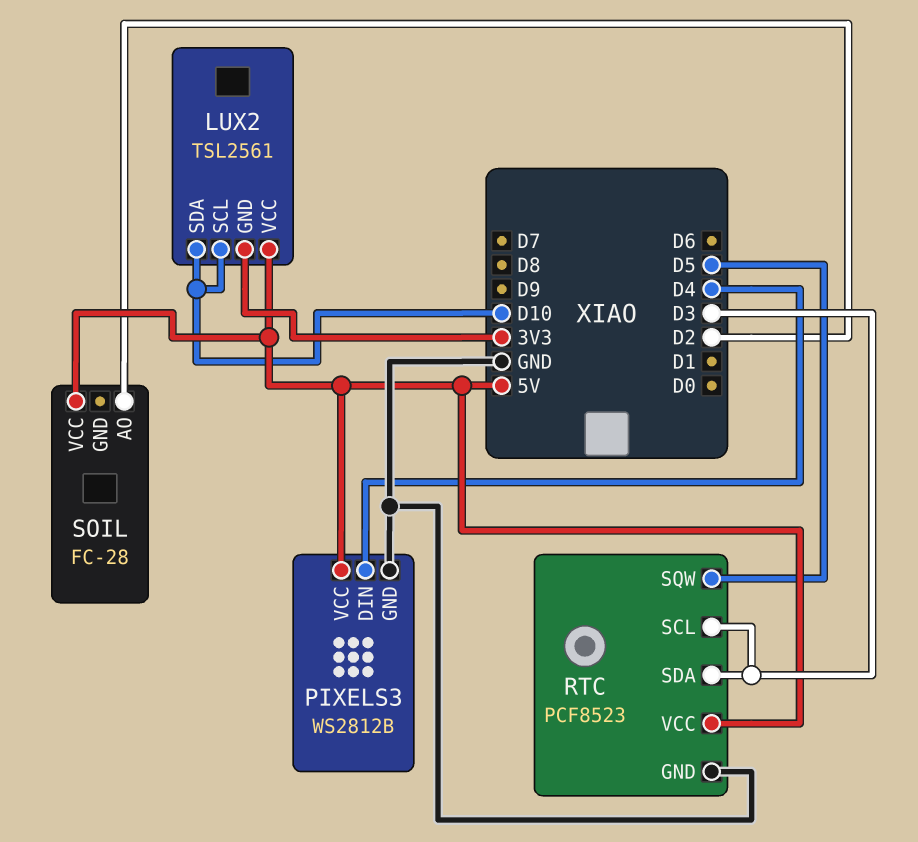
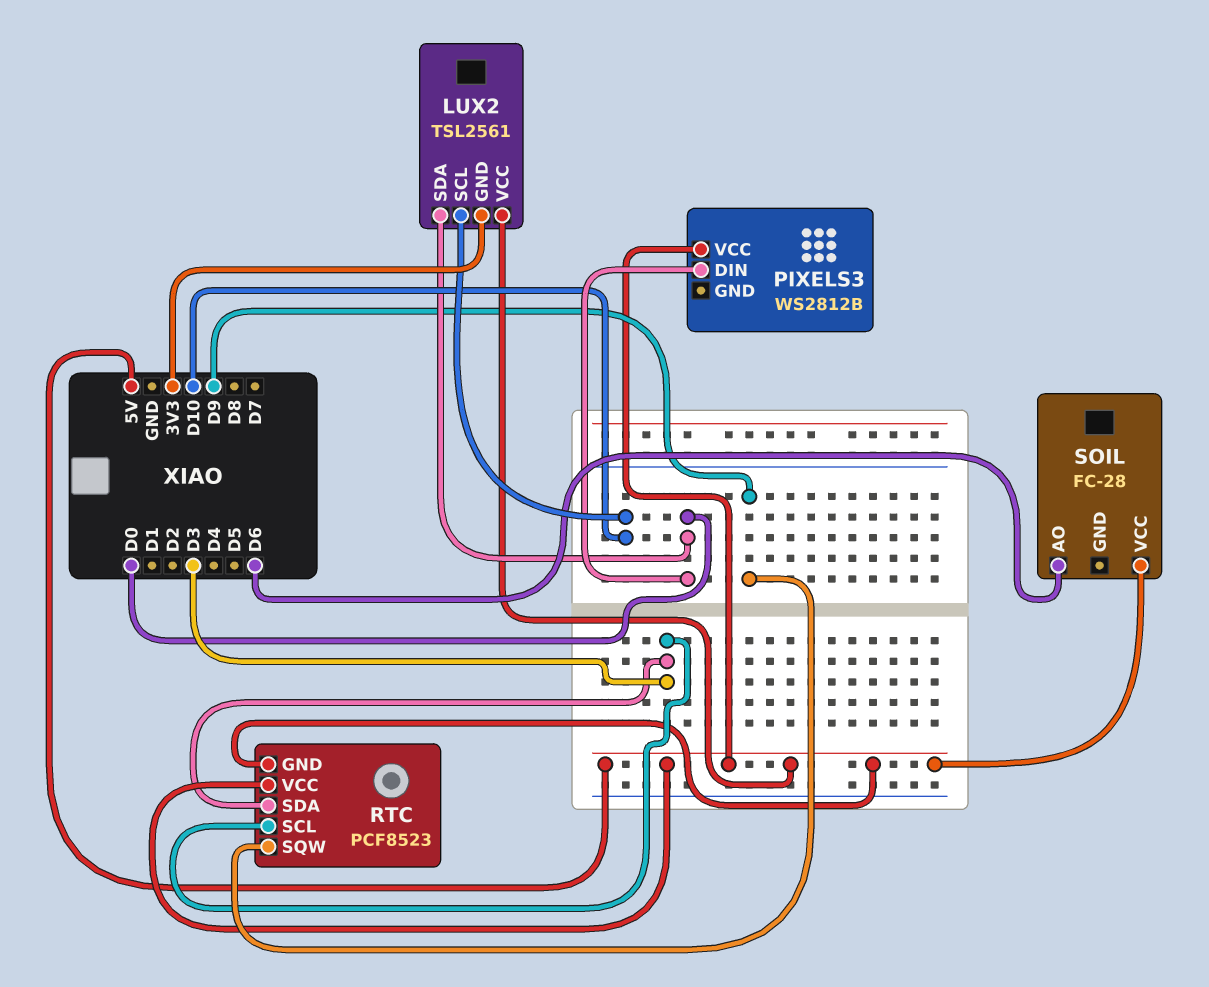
LUX2 pin SDA: D10 -> D0
PIXELS3 pin DIN: D4 -> D0
PIXELS3 pin GND: GND -> none
RTC pin GND: GND -> 5V
RTC pin SQW: D5 -> D9
SOIL pin AO: D2 -> D6

